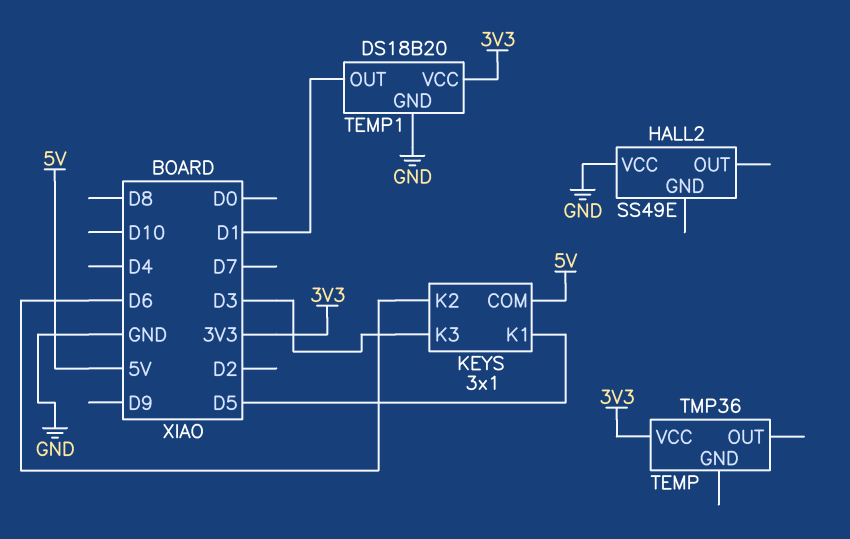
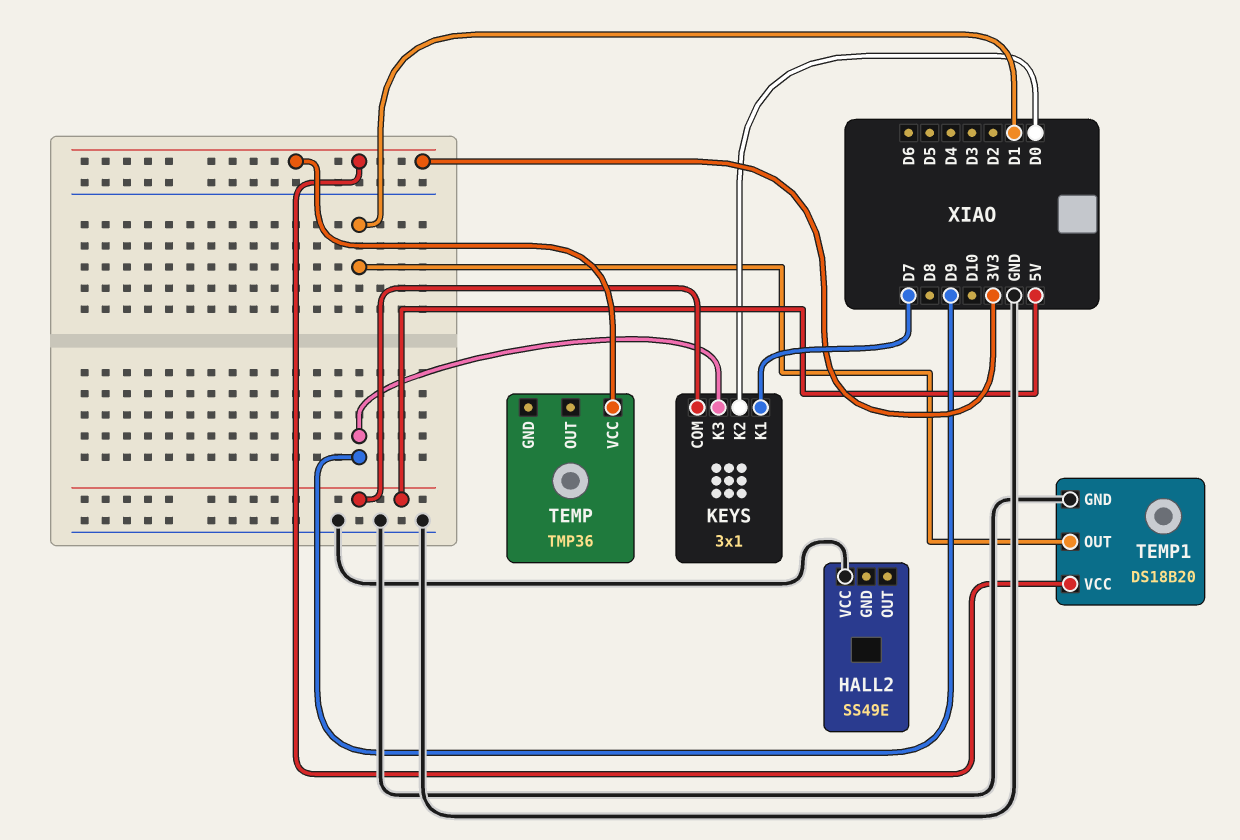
KEYS pin K1: D5 -> D7
KEYS pin K2: D6 -> D0
KEYS pin K3: D3 -> D9

